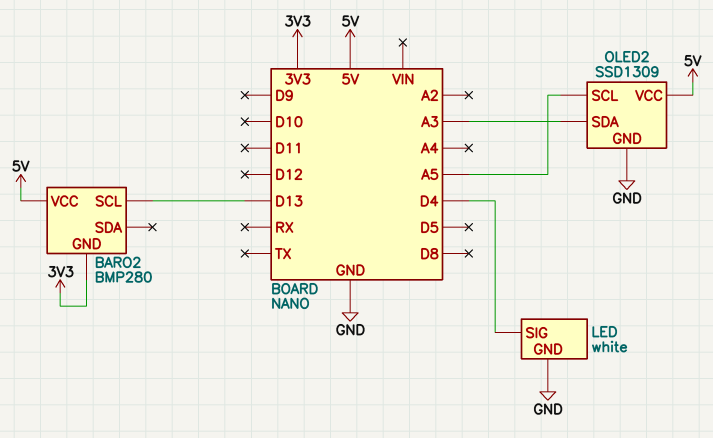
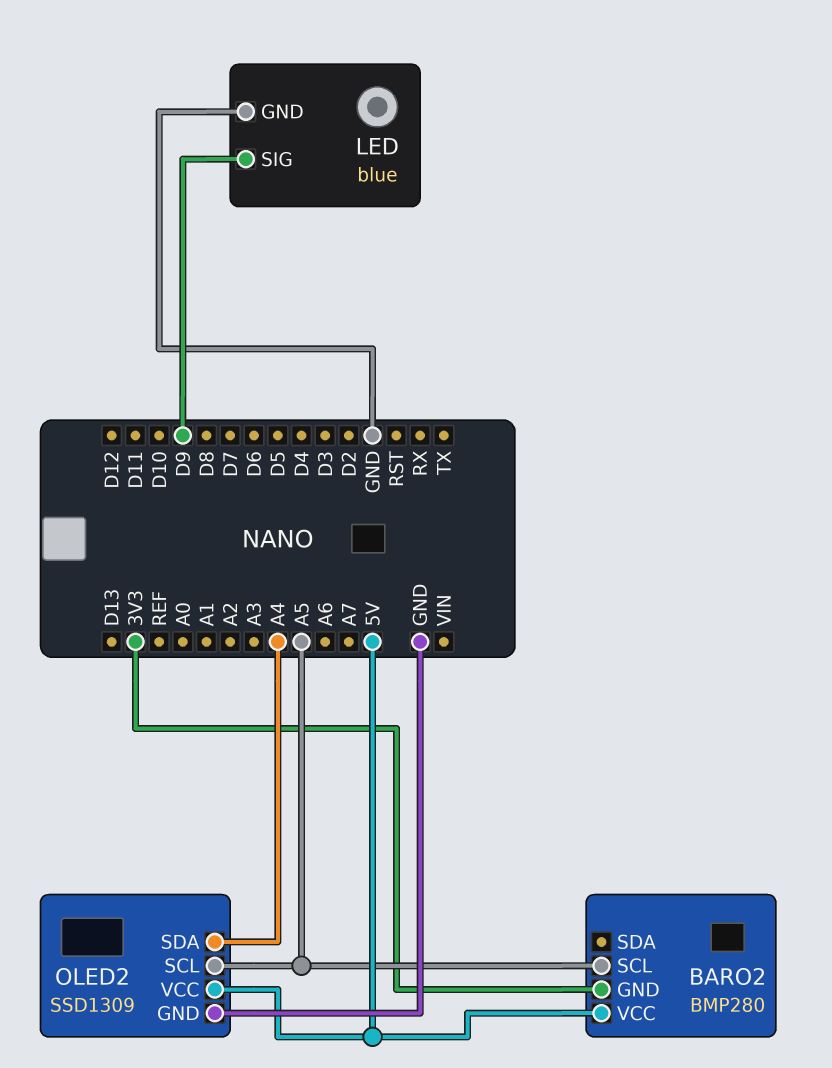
BARO2 pin SCL: D13 -> A5
LED: white -> blue
LED pin SIG: D4 -> D9
OLED2 pin SDA: A3 -> A4

